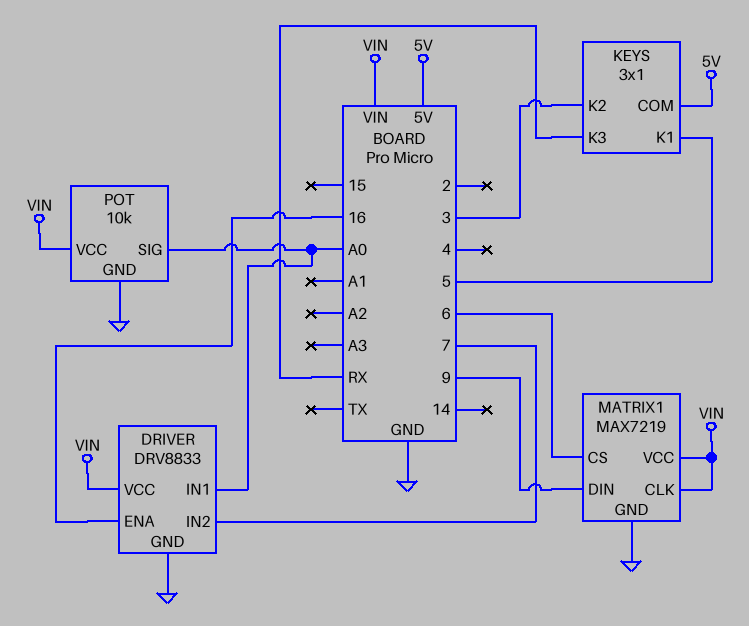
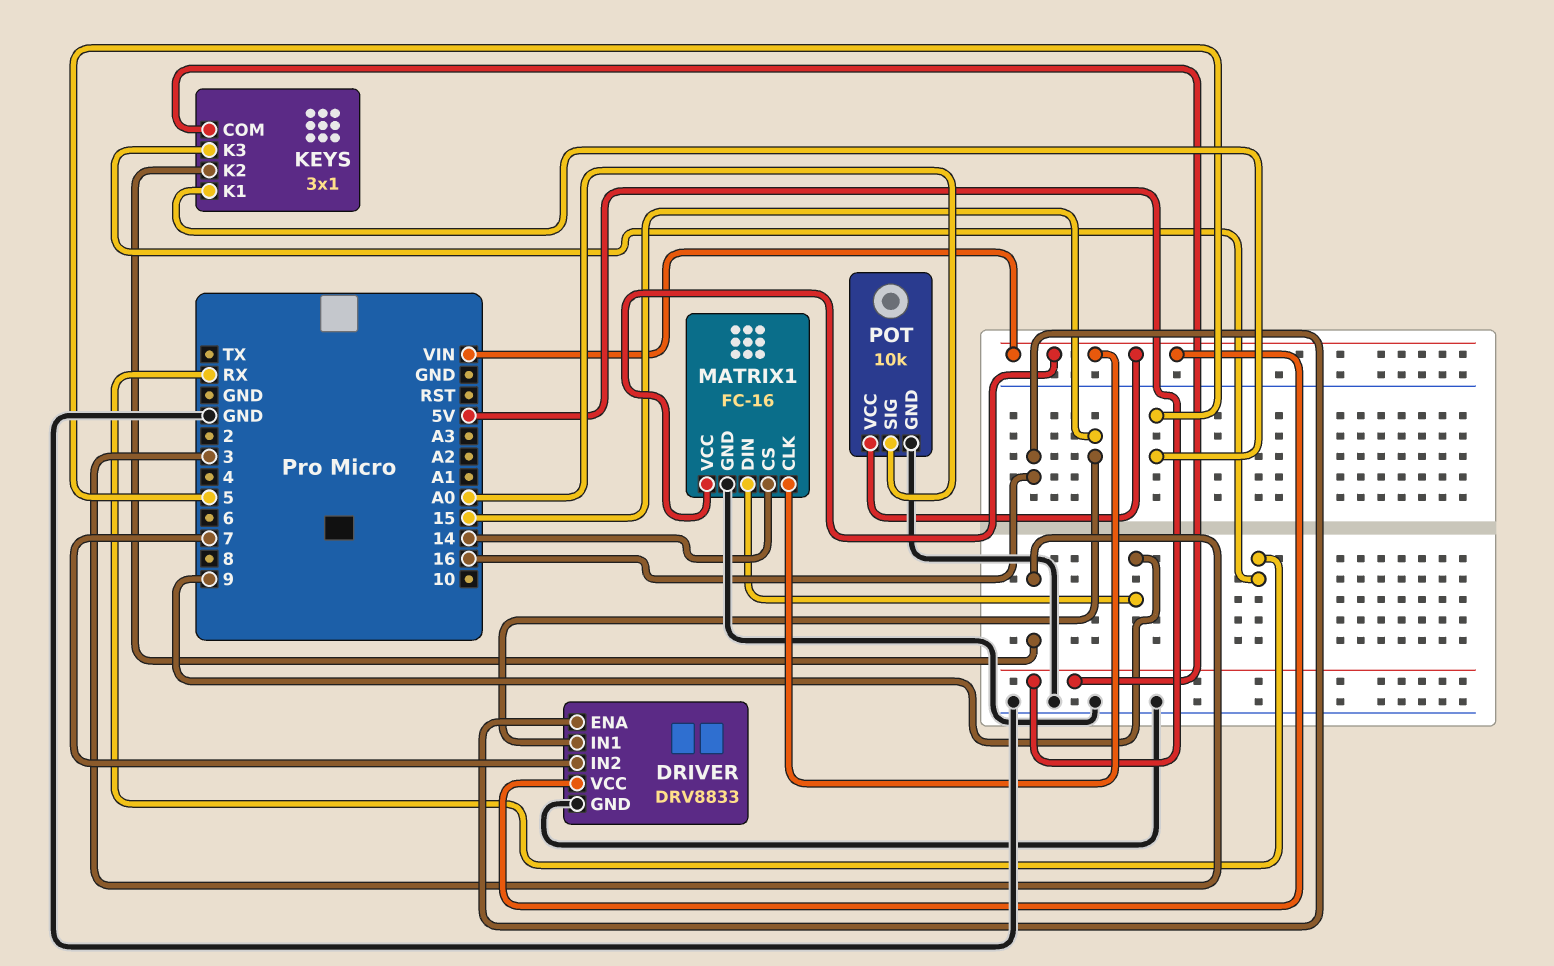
DRIVER pin IN1: A0 -> 15
MATRIX1: MAX7219 -> FC-16
MATRIX1 pin CS: 6 -> 14

